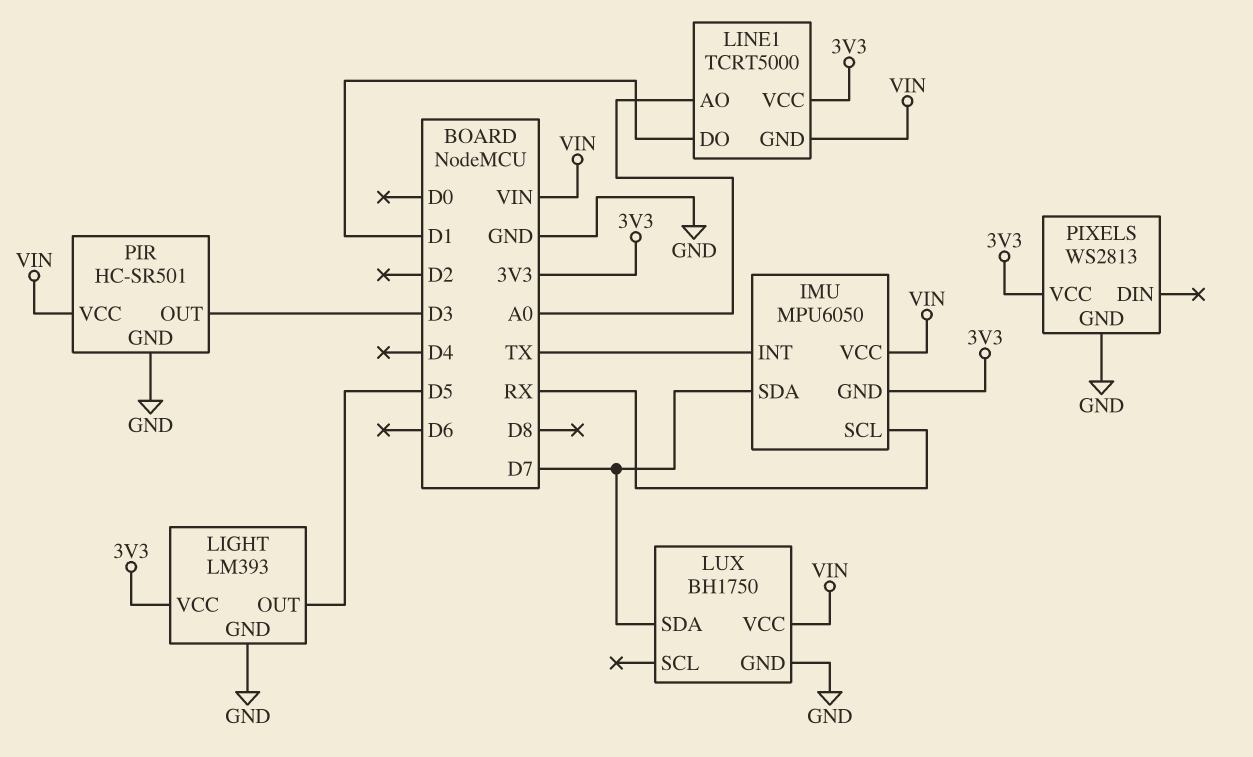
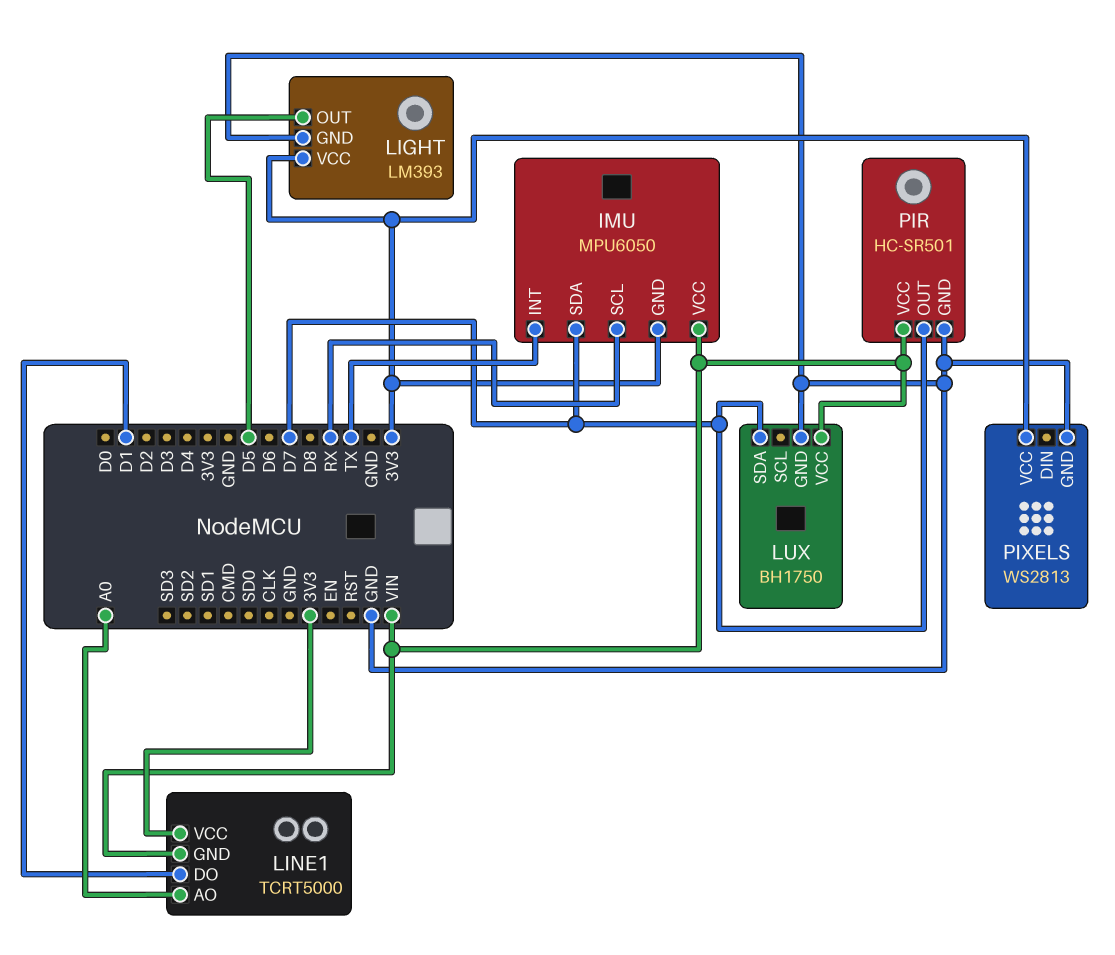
PIR pin OUT: D3 -> D7

